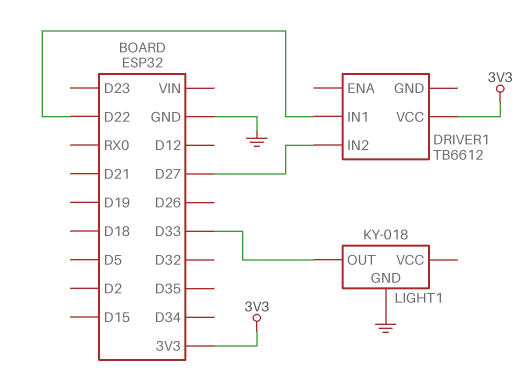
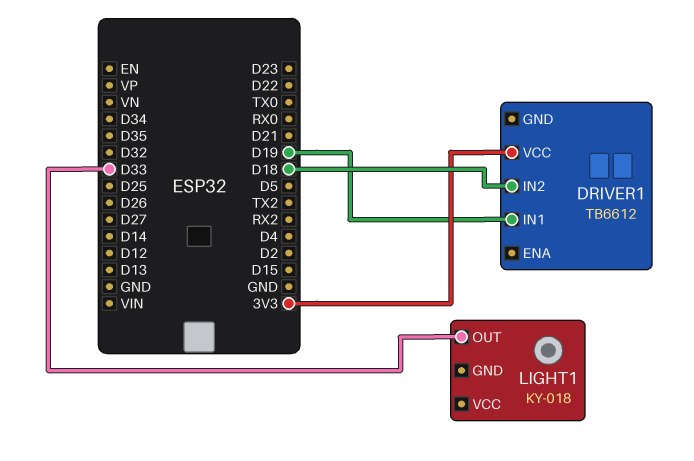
DRIVER1 pin IN1: D22 -> D19
DRIVER1 pin IN2: D27 -> D18
LIGHT1 pin GND: GND -> none

